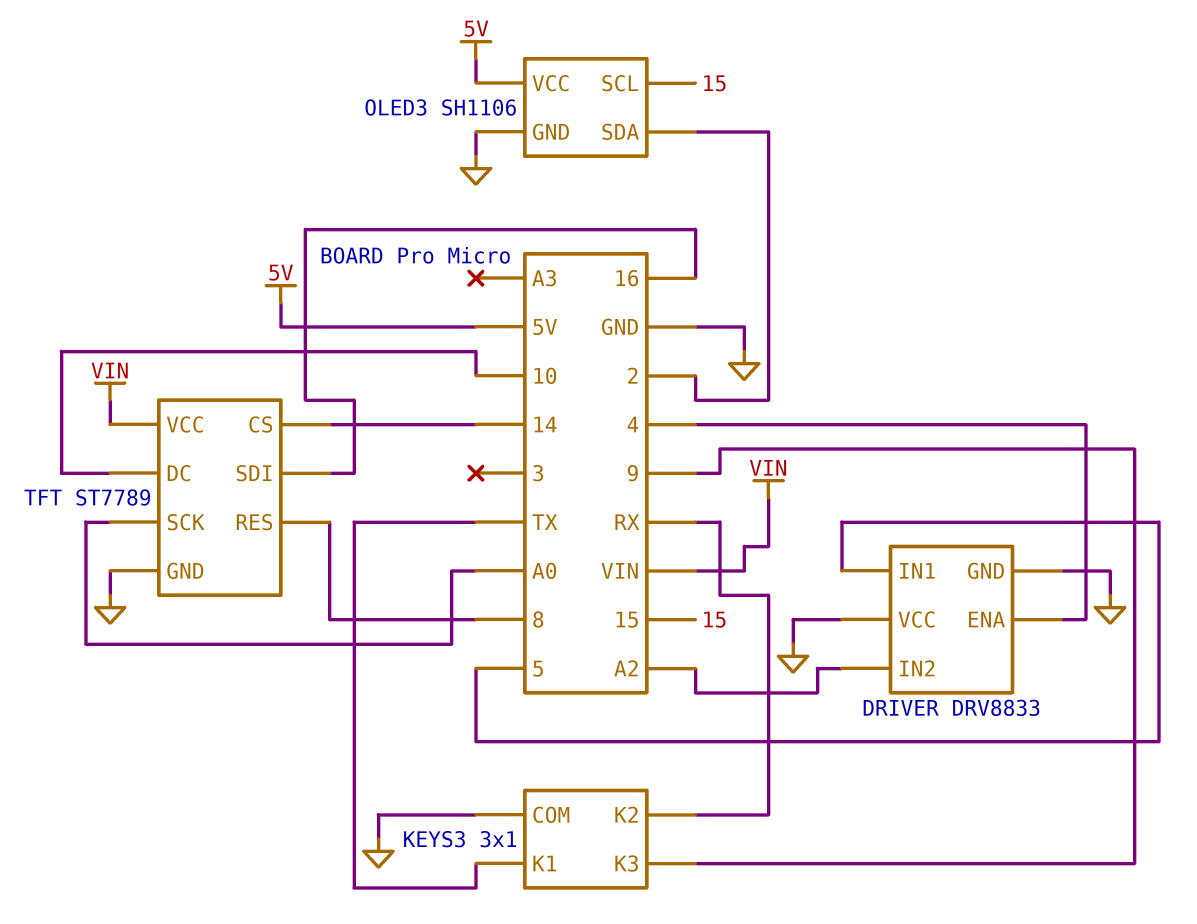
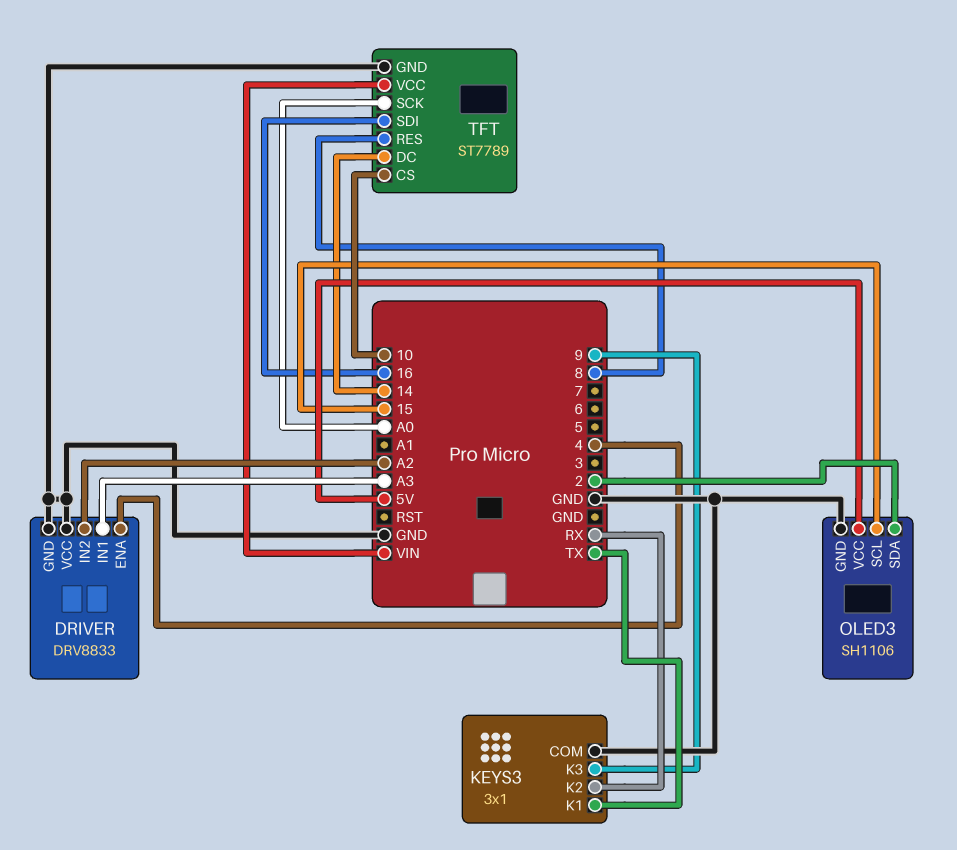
DRIVER pin IN1: 5 -> A3
TFT pin CS: 14 -> 10
TFT pin DC: 10 -> 14

